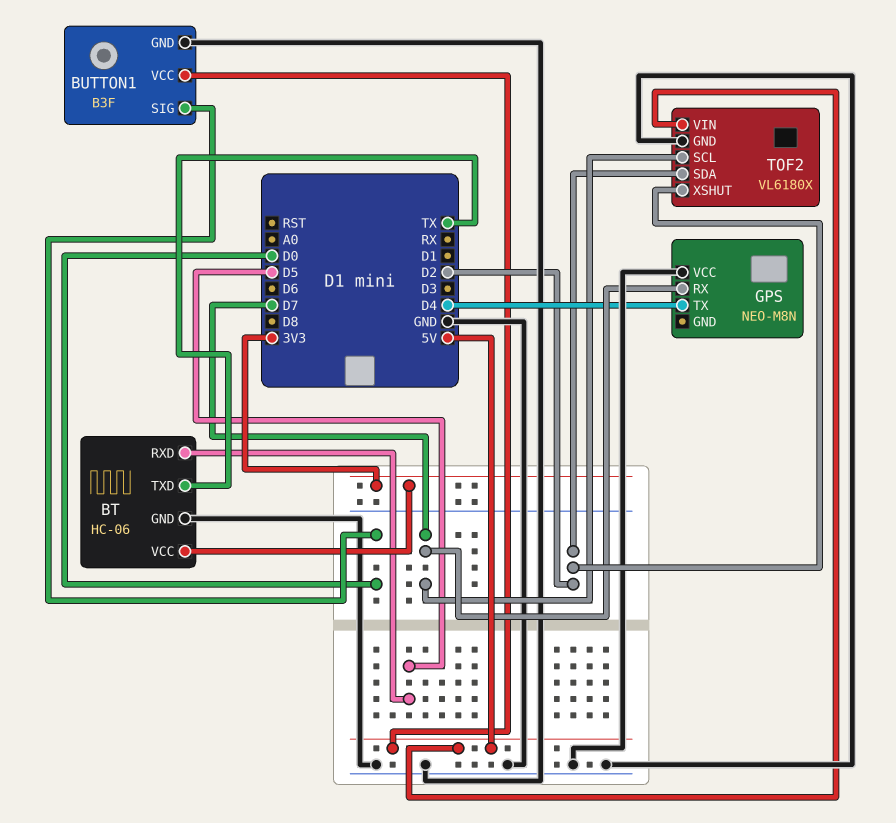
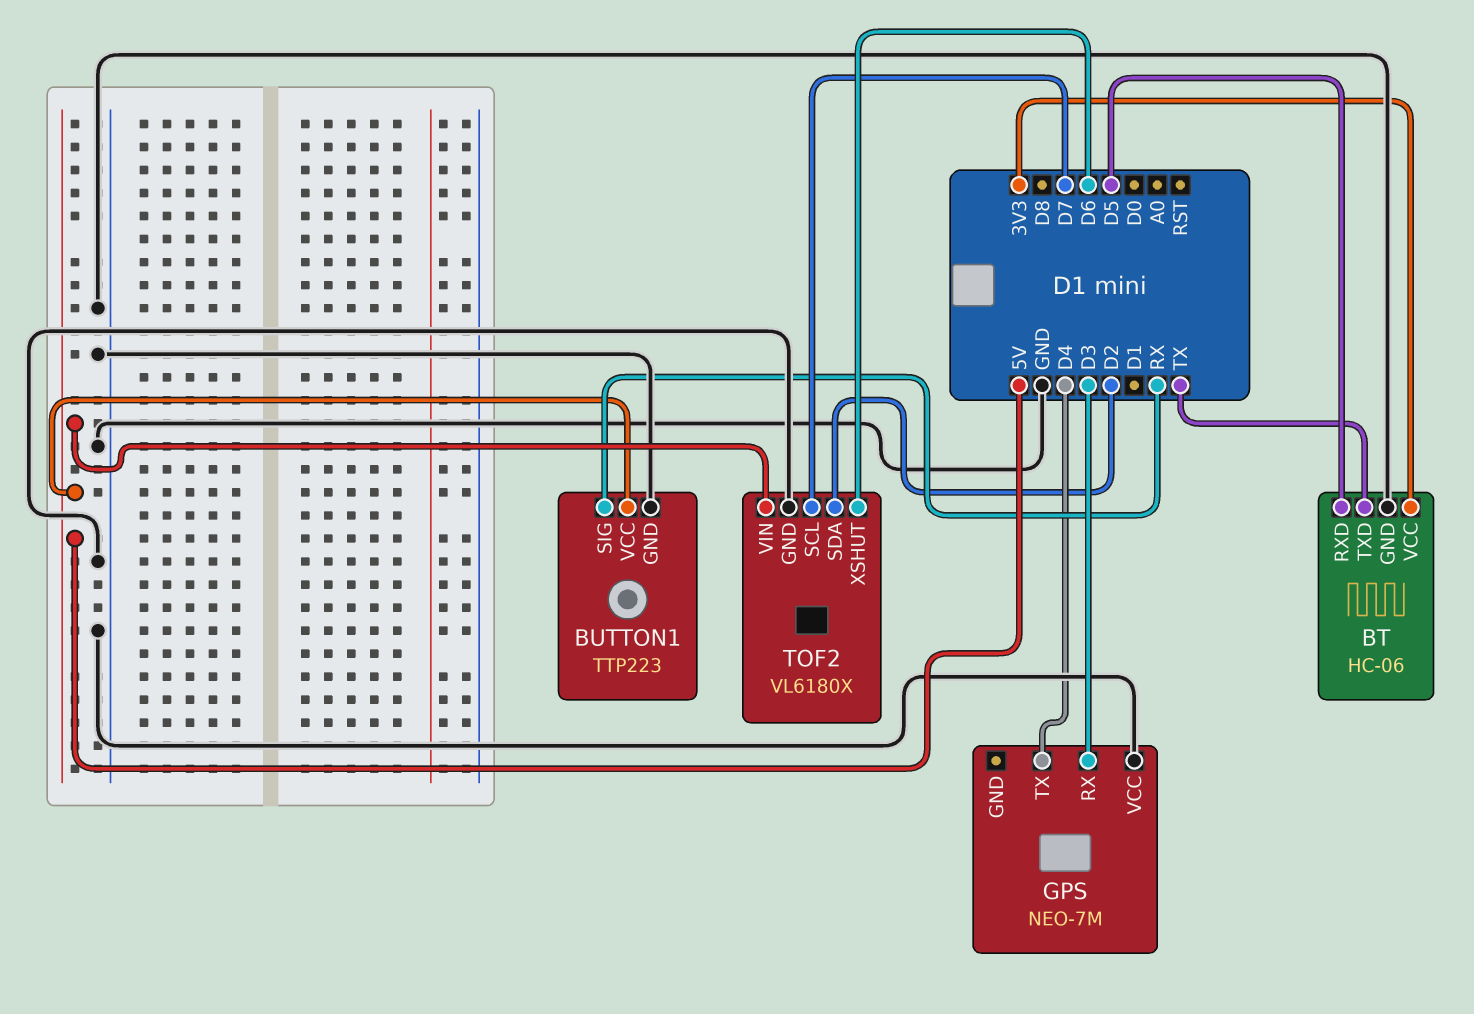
BUTTON1: B3F -> TTP223
BUTTON1 pin SIG: D0 -> RX
GPS: NEO-M8N -> NEO-7M
GPS pin RX: D7 -> D3
TOF2 pin XSHUT: D2 -> D6

